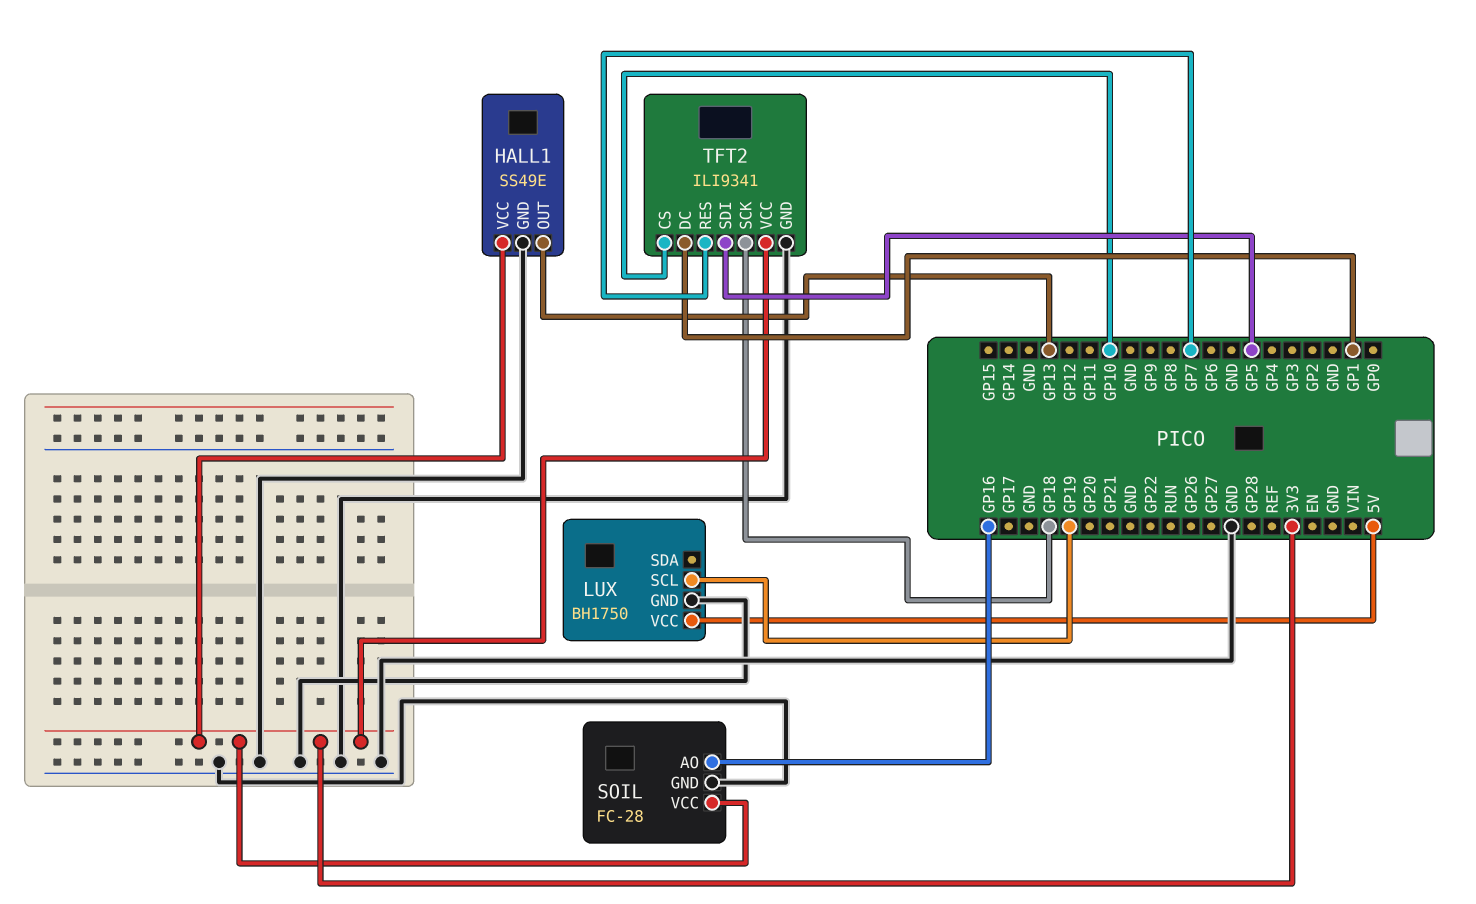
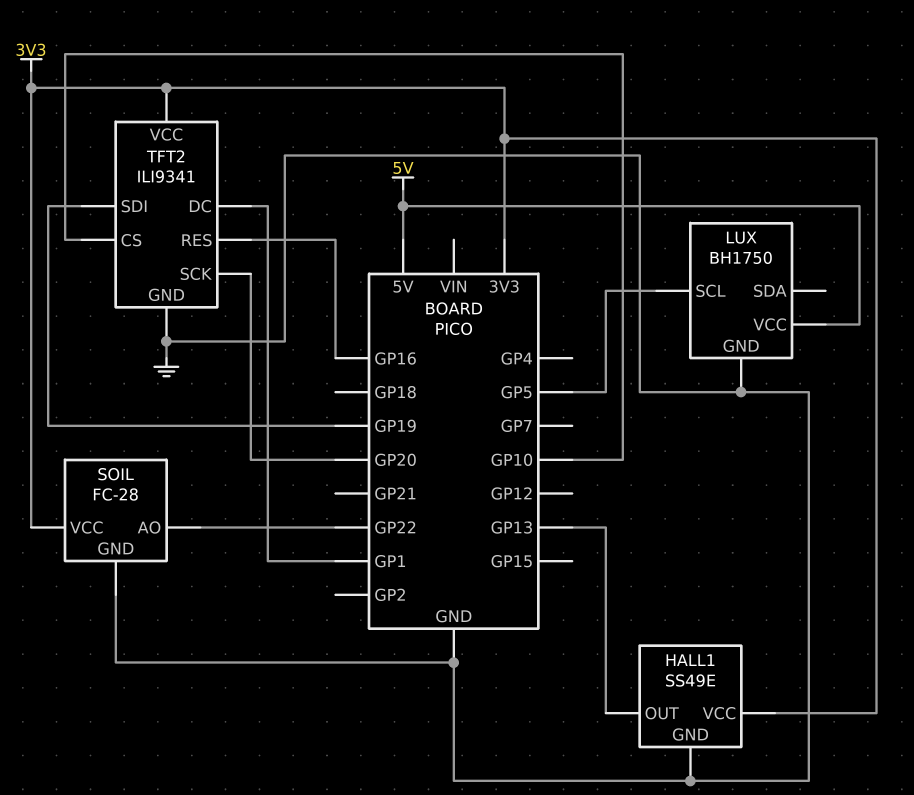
LUX pin SCL: GP19 -> GP5
SOIL pin AO: GP16 -> GP22
TFT2 pin RES: GP7 -> GP16
TFT2 pin SCK: GP18 -> GP20
TFT2 pin SDI: GP5 -> GP19

